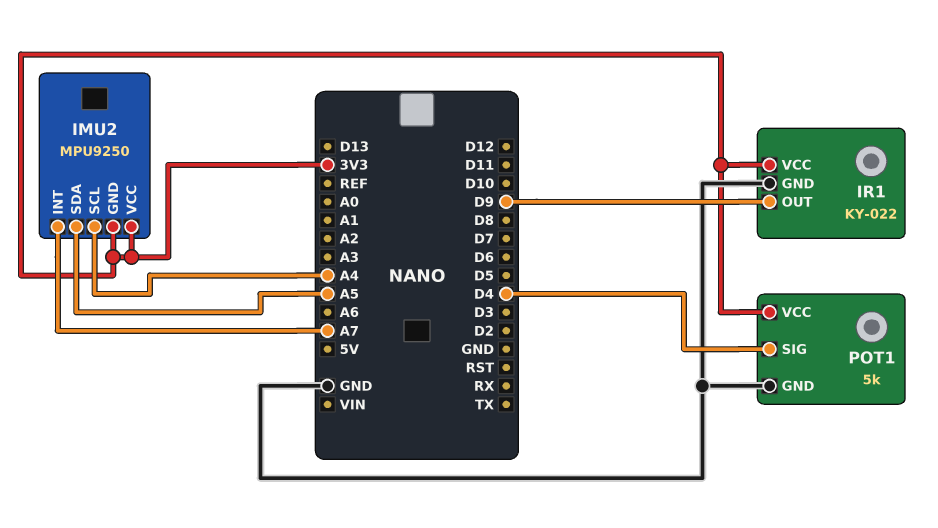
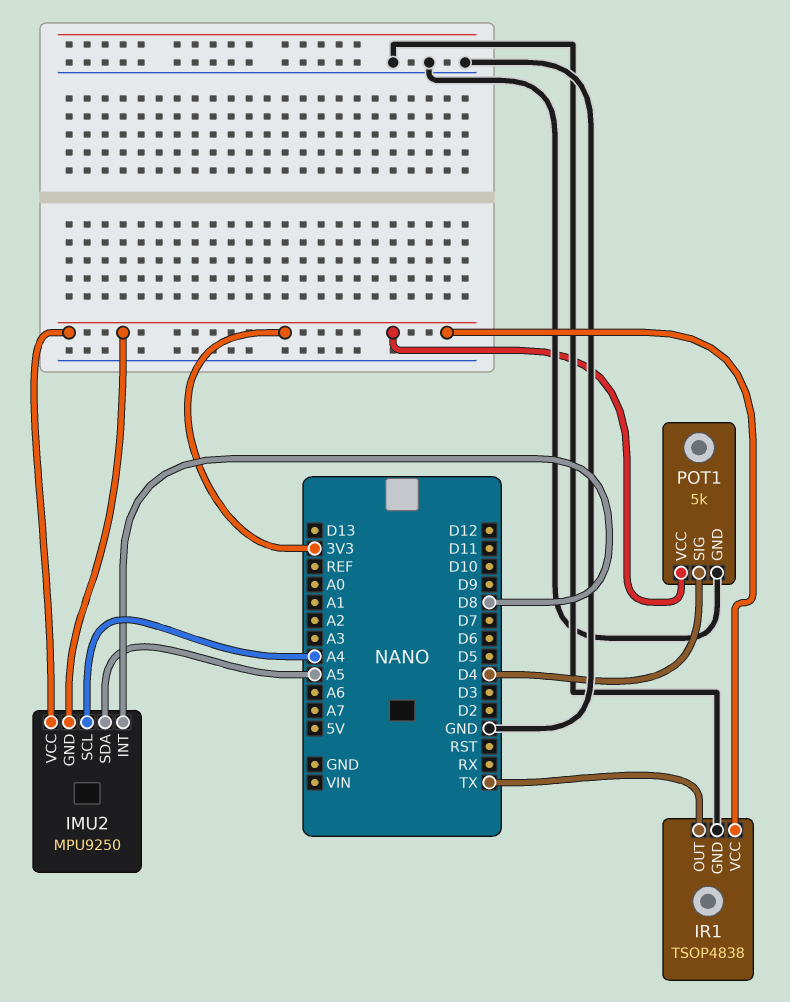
IMU2 pin INT: A7 -> D8
IR1: KY-022 -> TSOP4838
IR1 pin OUT: D9 -> TX

